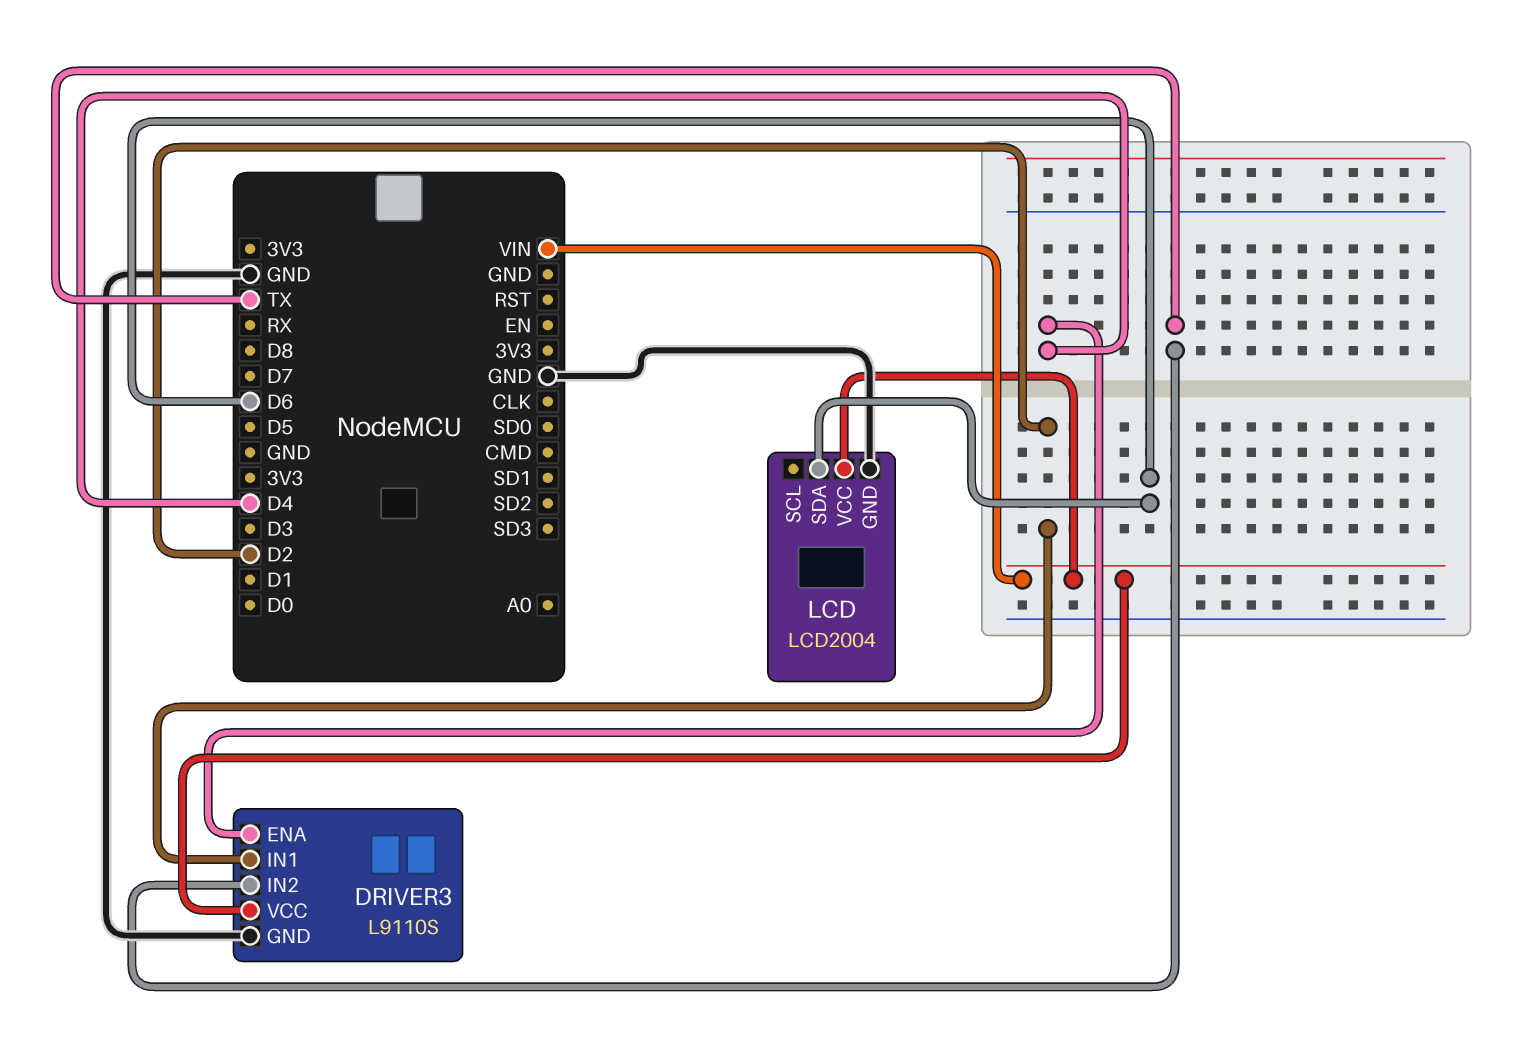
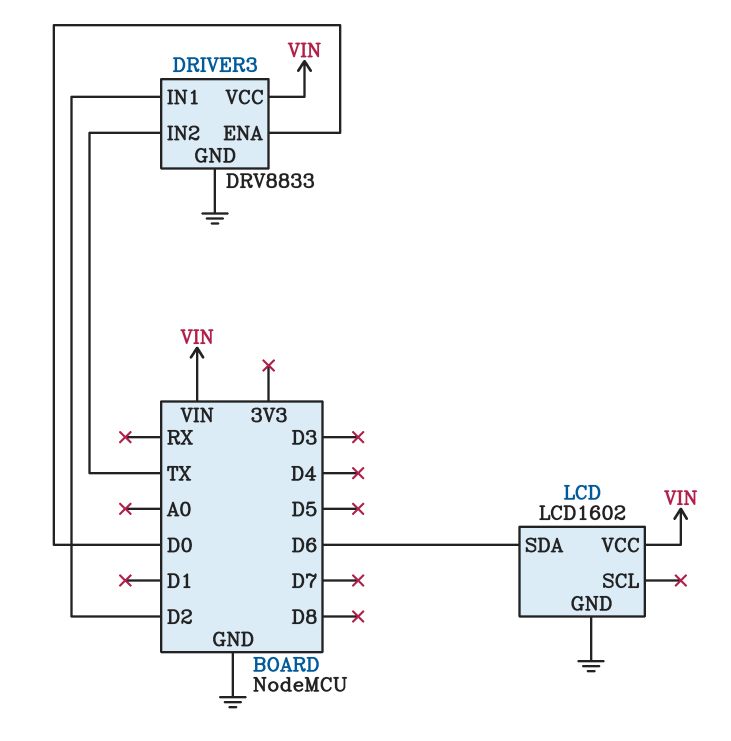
DRIVER3: L9110S -> DRV8833
DRIVER3 pin ENA: D4 -> D0
LCD: LCD2004 -> LCD1602

